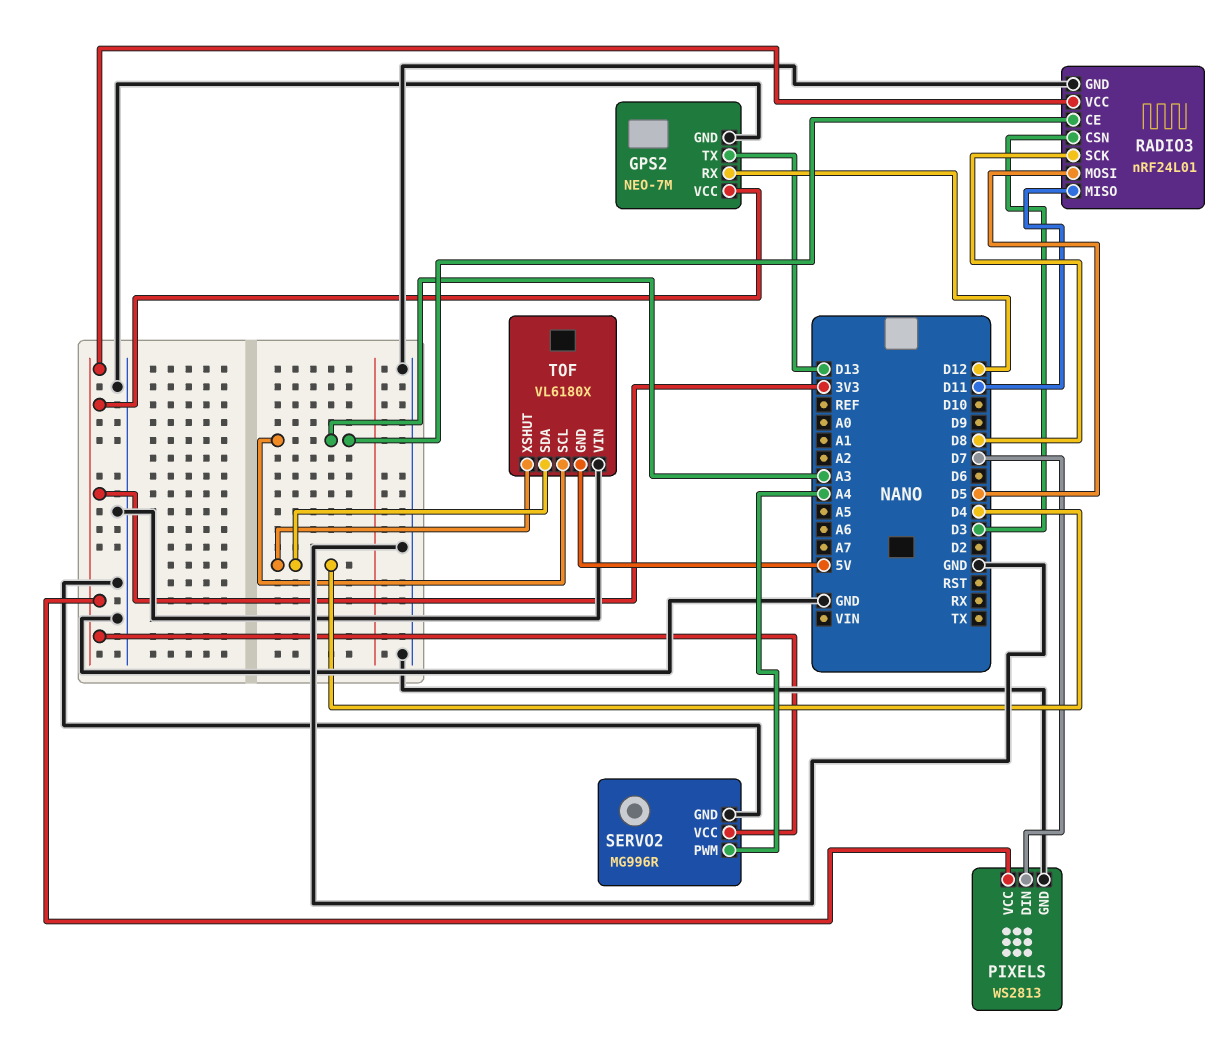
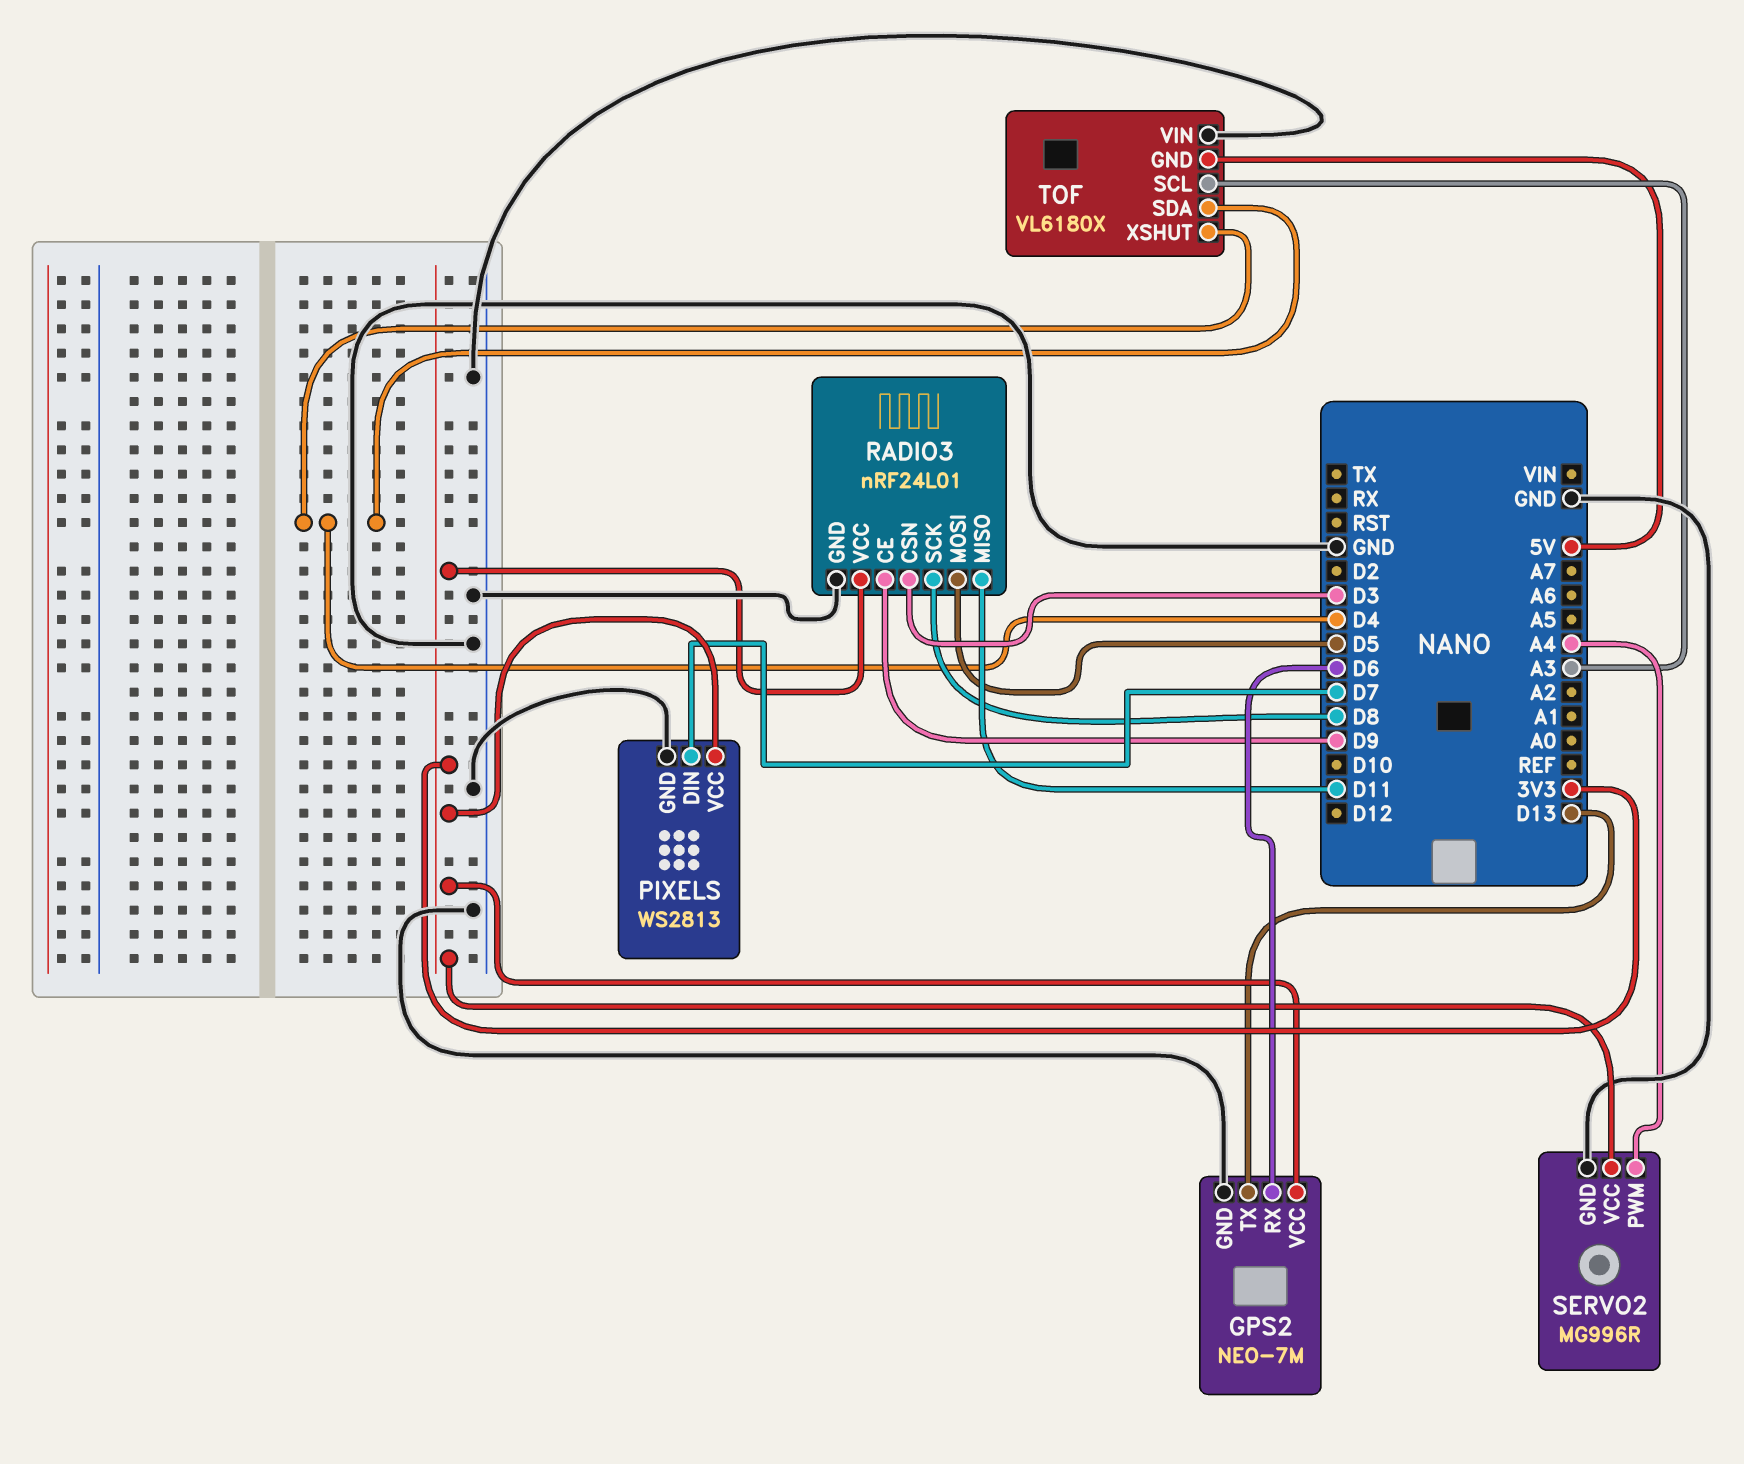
GPS2 pin RX: D12 -> D6
RADIO3 pin CE: A3 -> D9

